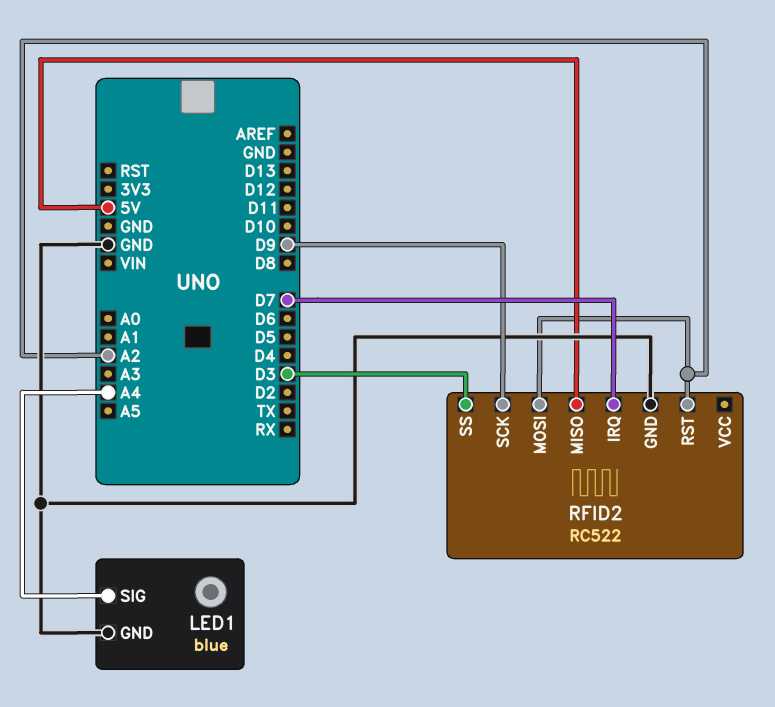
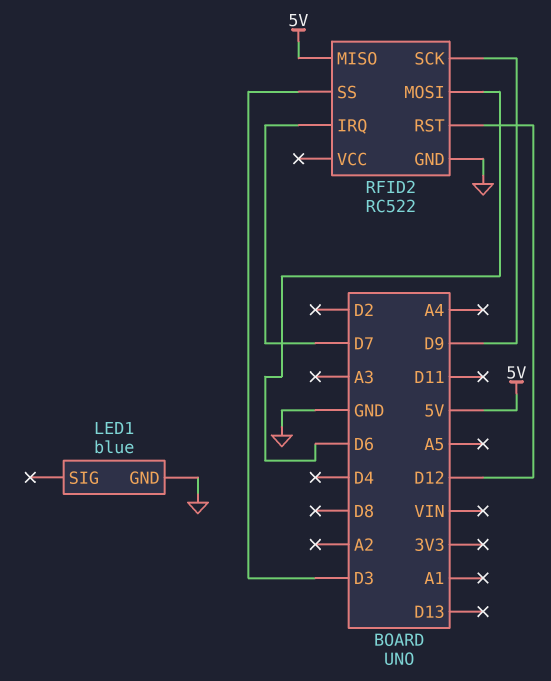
LED1 pin SIG: A4 -> none
RFID2 pin MOSI: A2 -> D6
RFID2 pin RST: A2 -> D12

